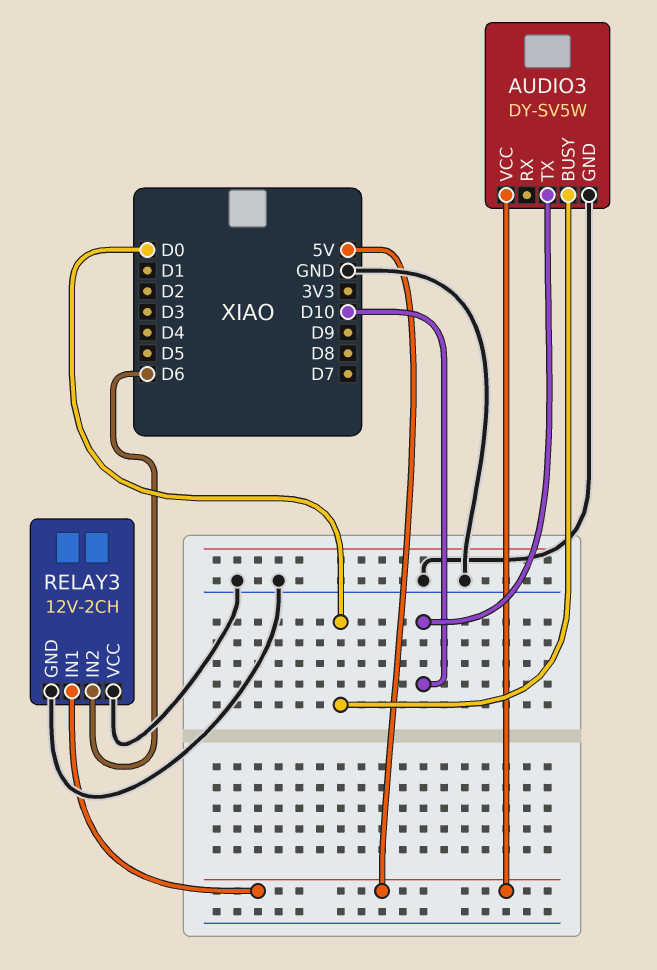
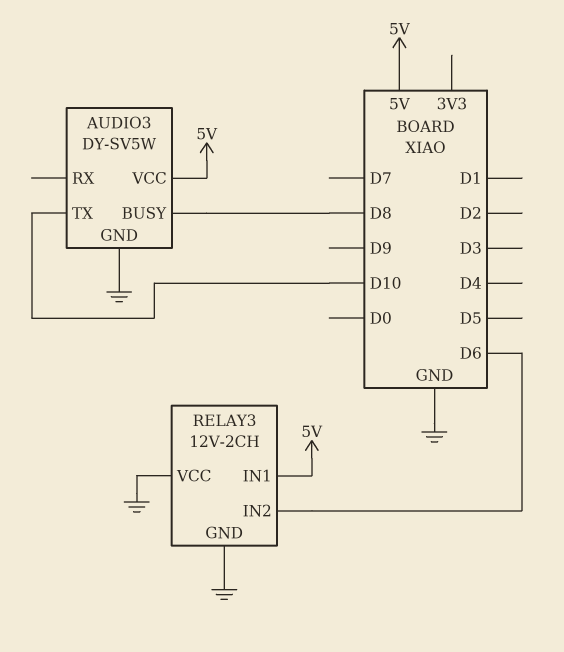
AUDIO3 pin BUSY: D0 -> D8

